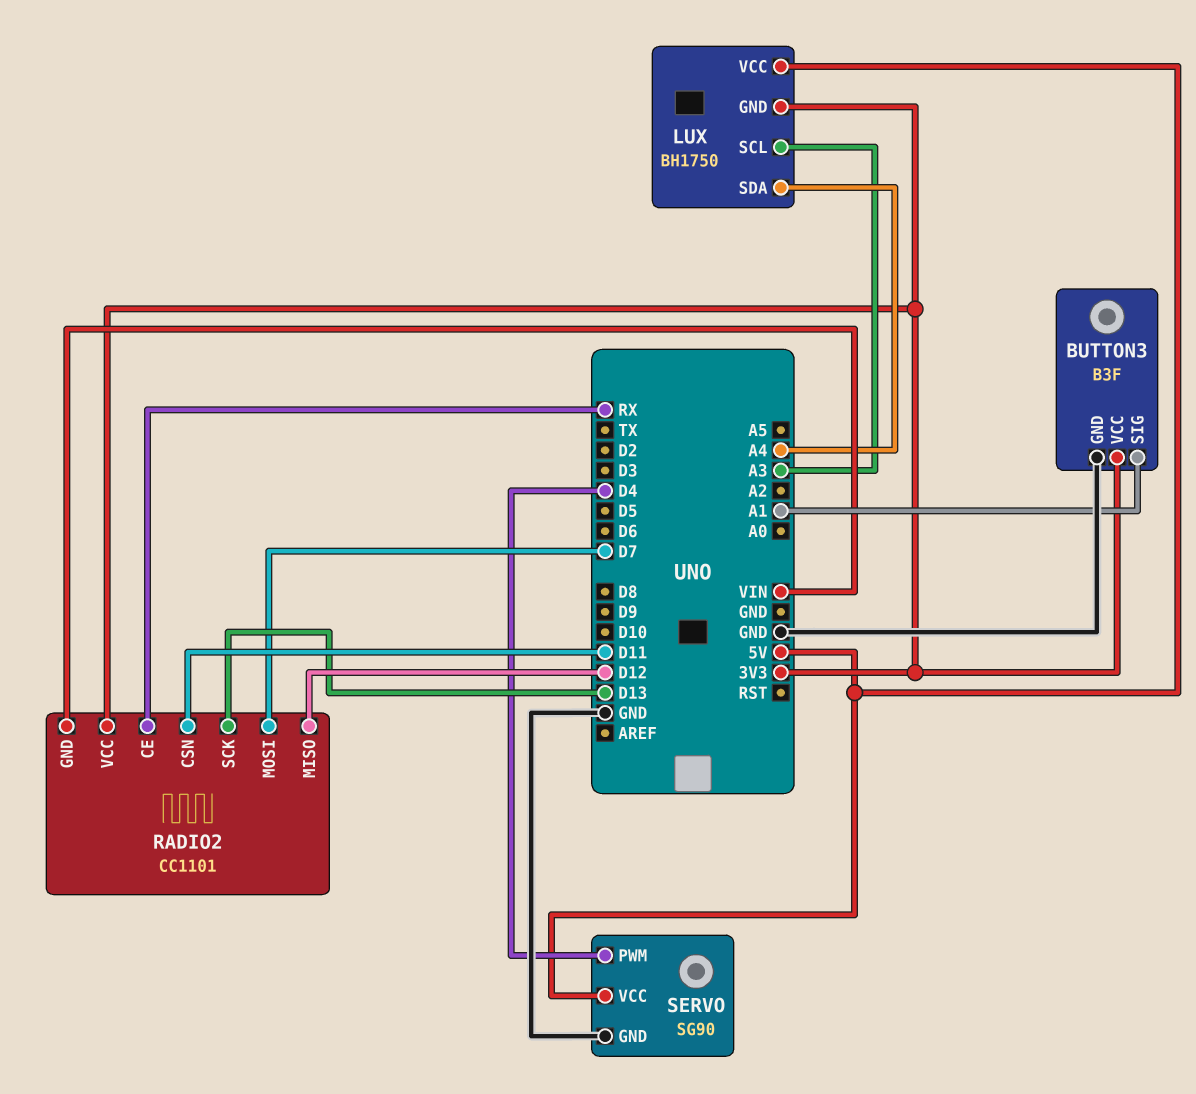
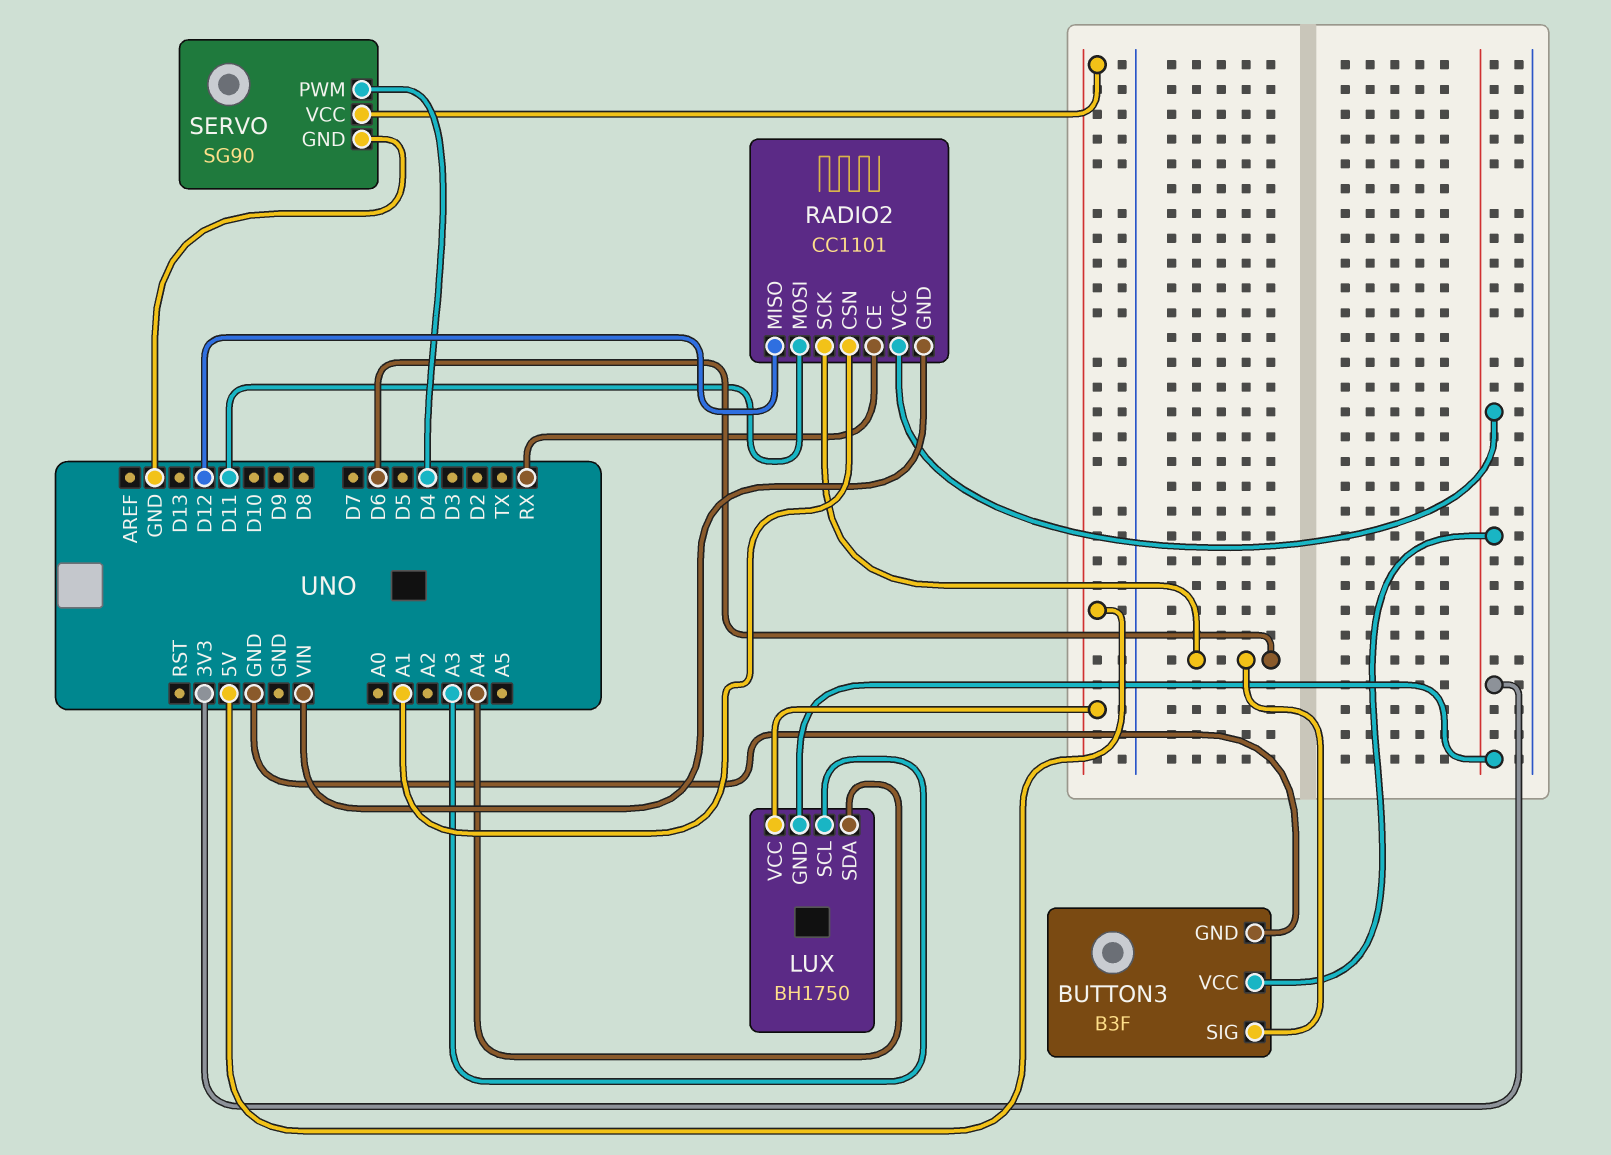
BUTTON3 pin SIG: A1 -> D6
RADIO2 pin CSN: D11 -> A1
RADIO2 pin MOSI: D7 -> D11
RADIO2 pin SCK: D13 -> D6

